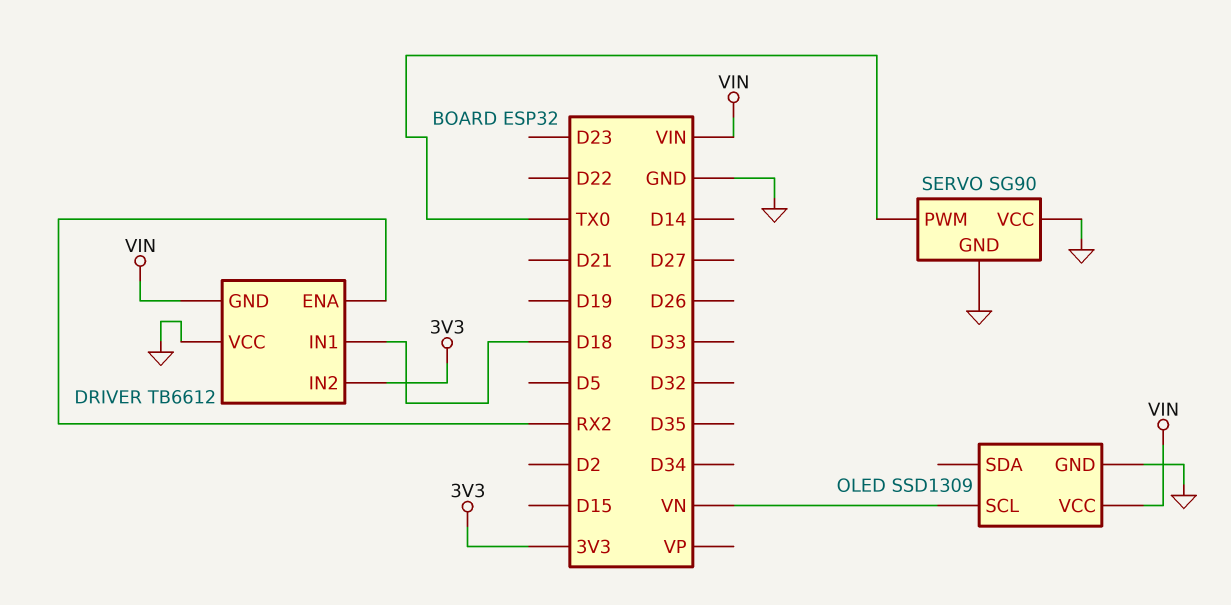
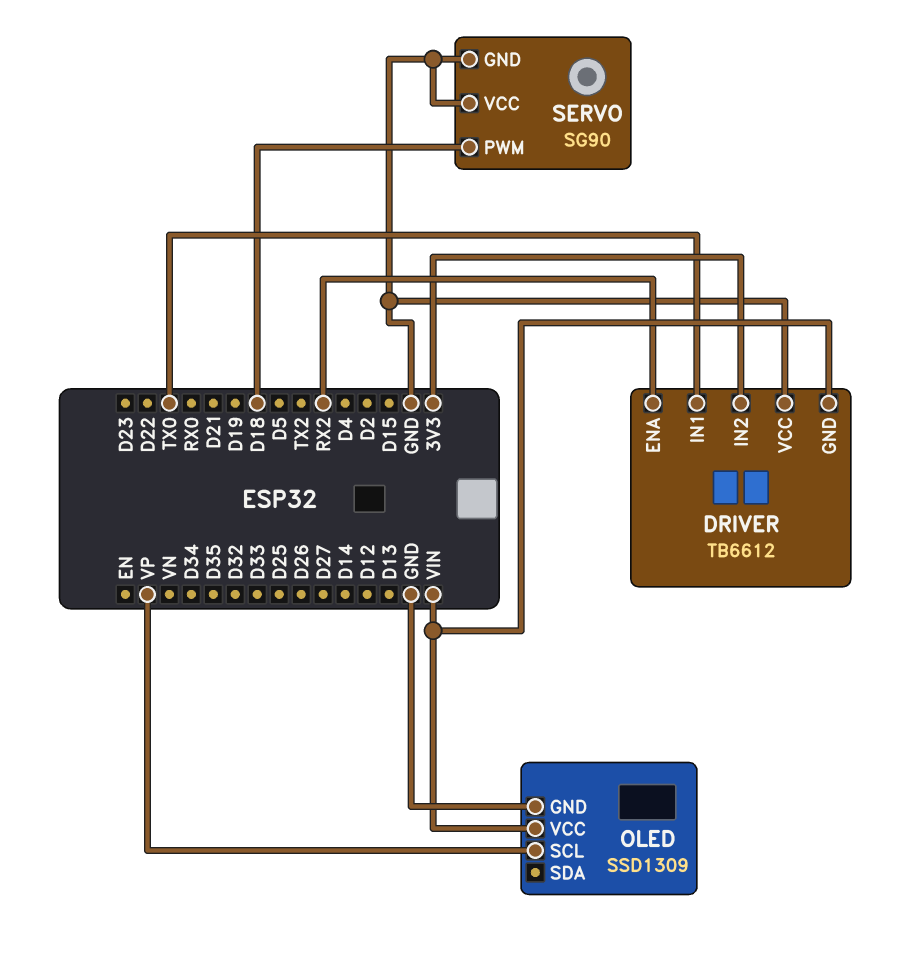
DRIVER pin IN1: D18 -> TX0
OLED pin SCL: VN -> VP
SERVO pin PWM: TX0 -> D18

